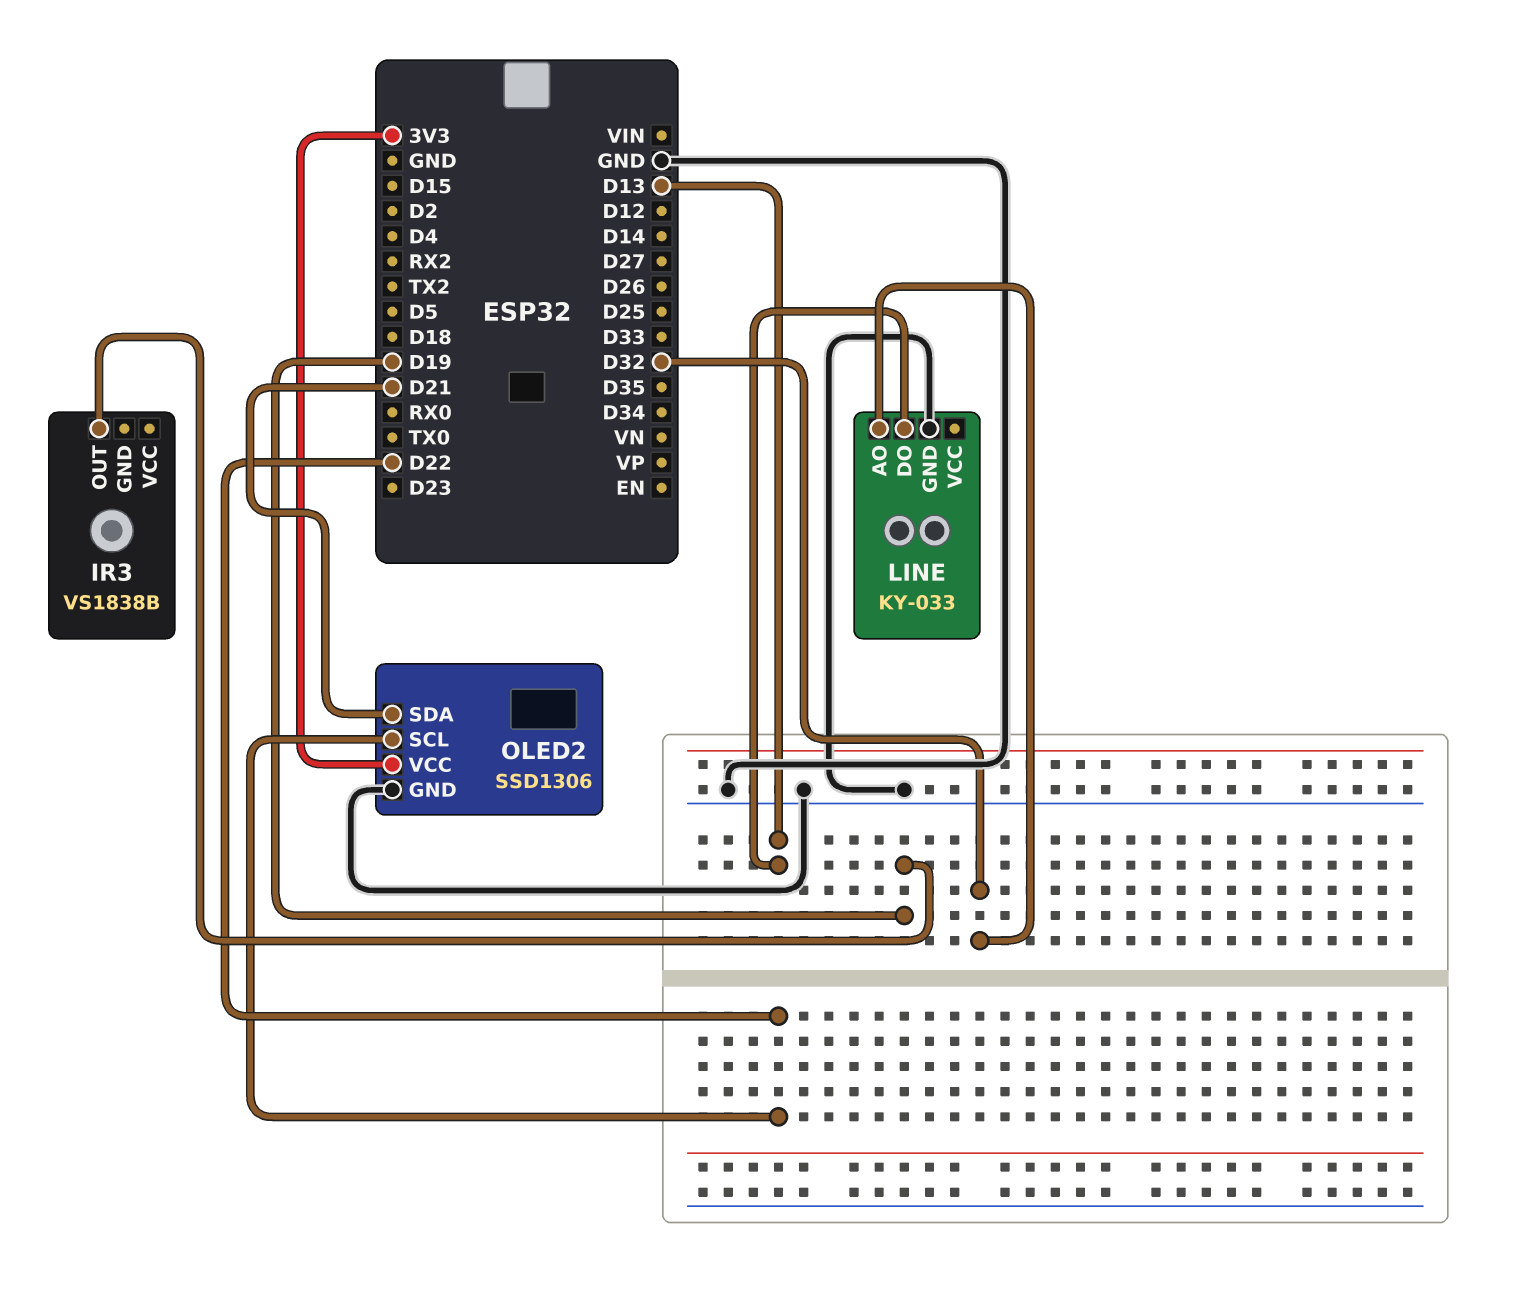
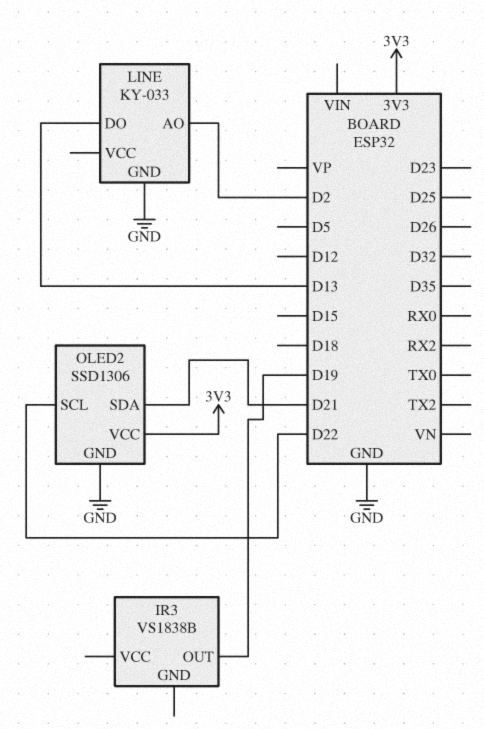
LINE pin AO: D32 -> D2

